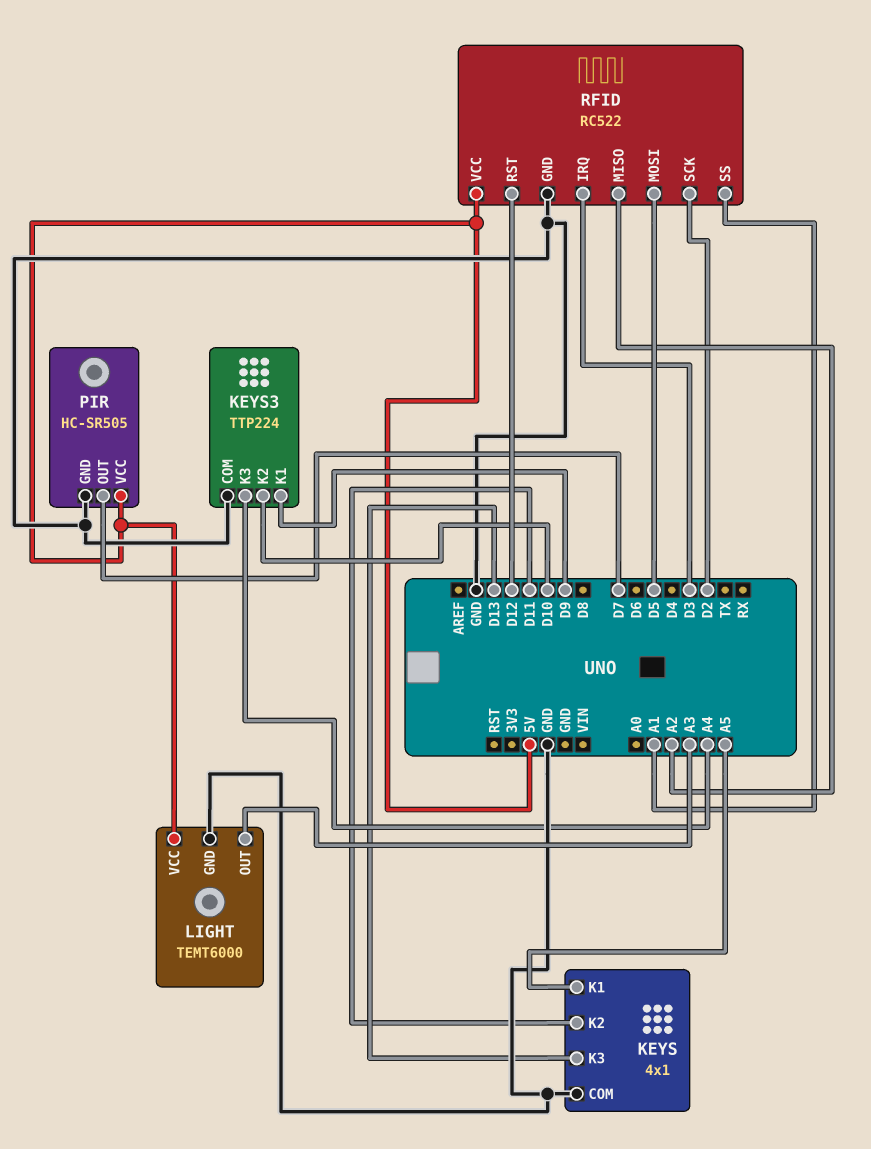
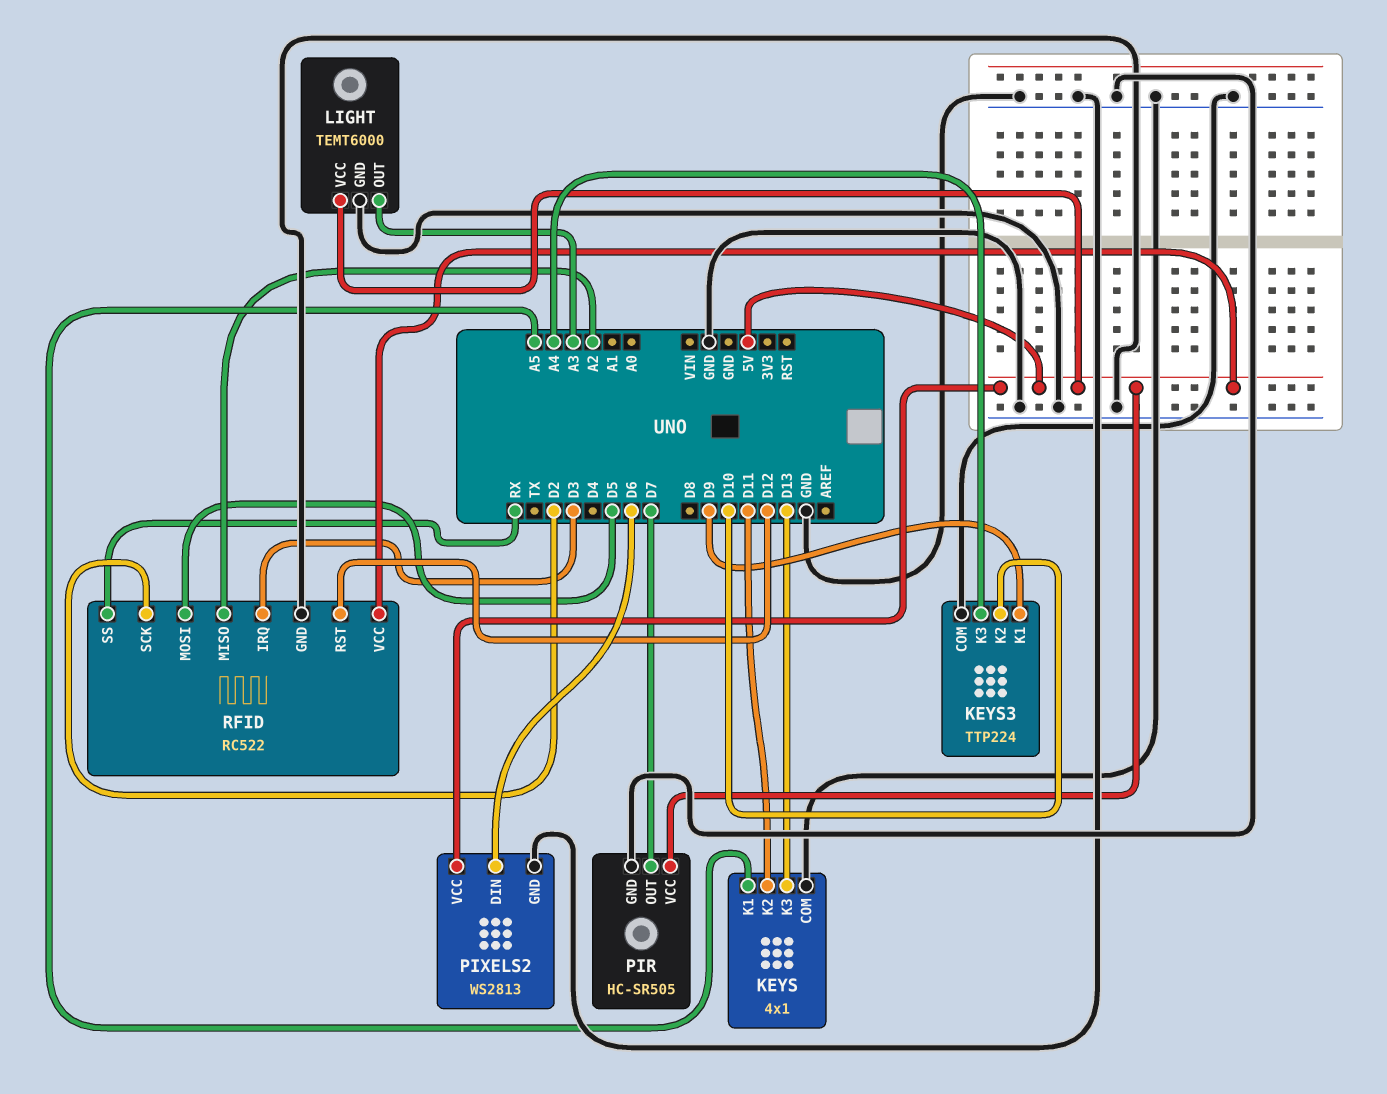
PIXELS2: none -> WS2813
PIXELS2 pin DIN: none -> D6
PIXELS2 pin GND: none -> GND
PIXELS2 pin VCC: none -> 5V
RFID pin SS: A1 -> RX

